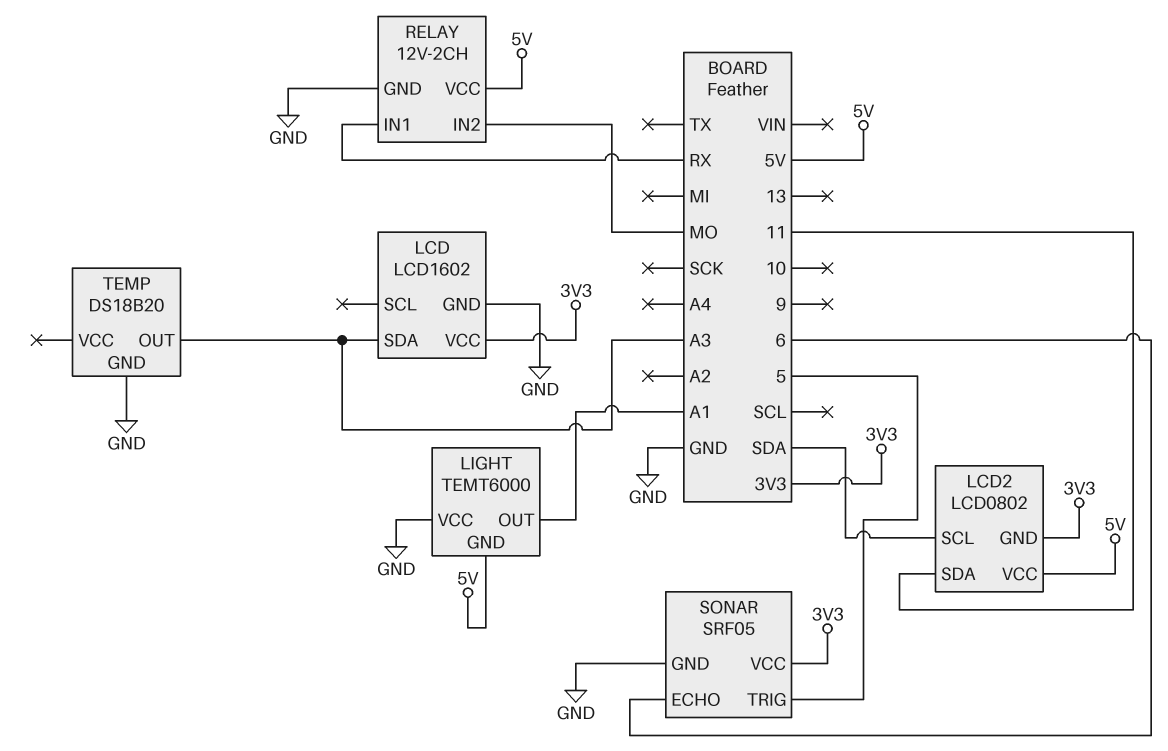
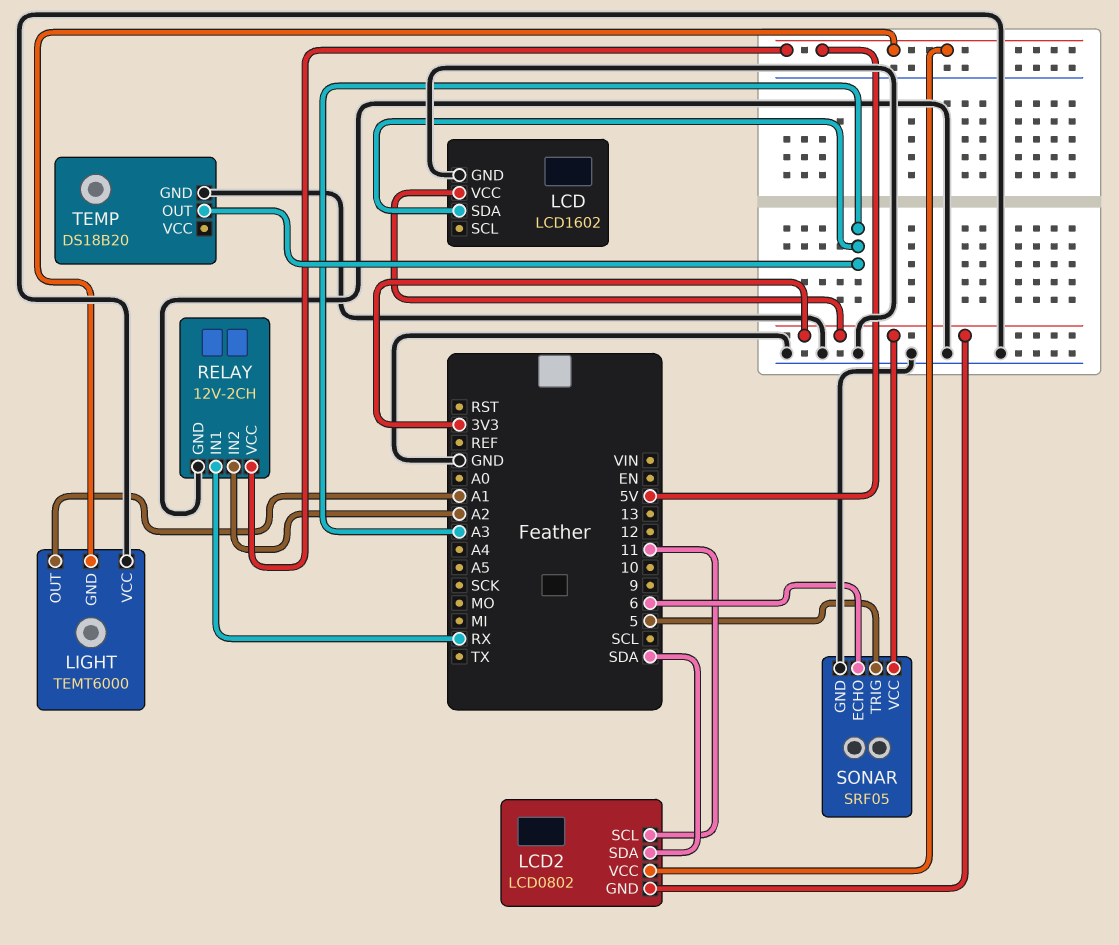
LCD2 pin SCL: SDA -> 11
LCD2 pin SDA: 11 -> SDA
RELAY pin IN2: MO -> A2

